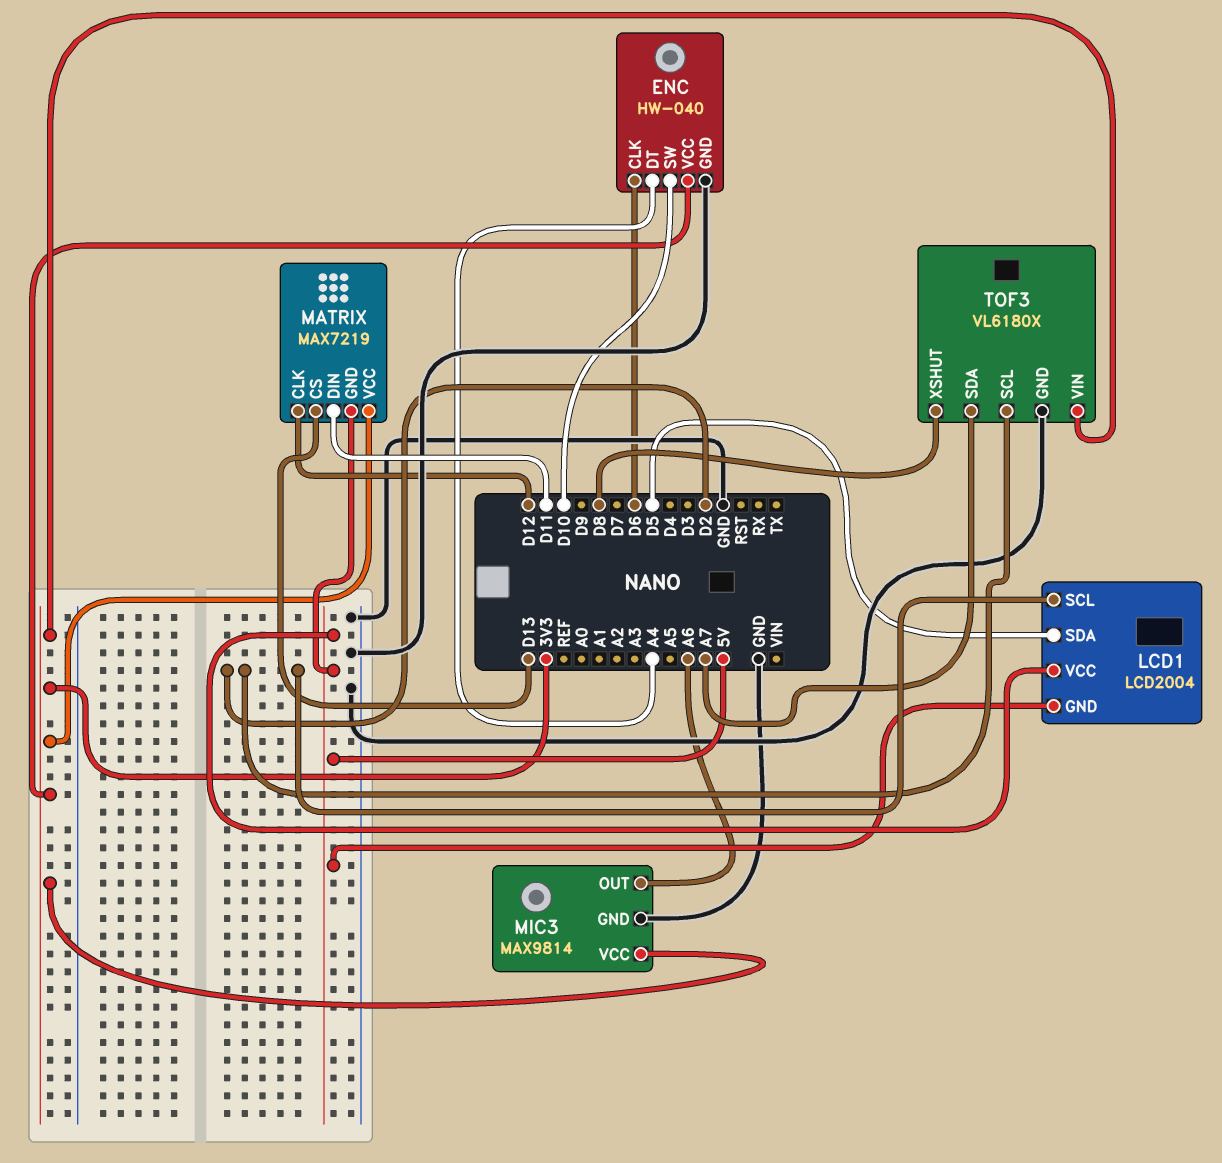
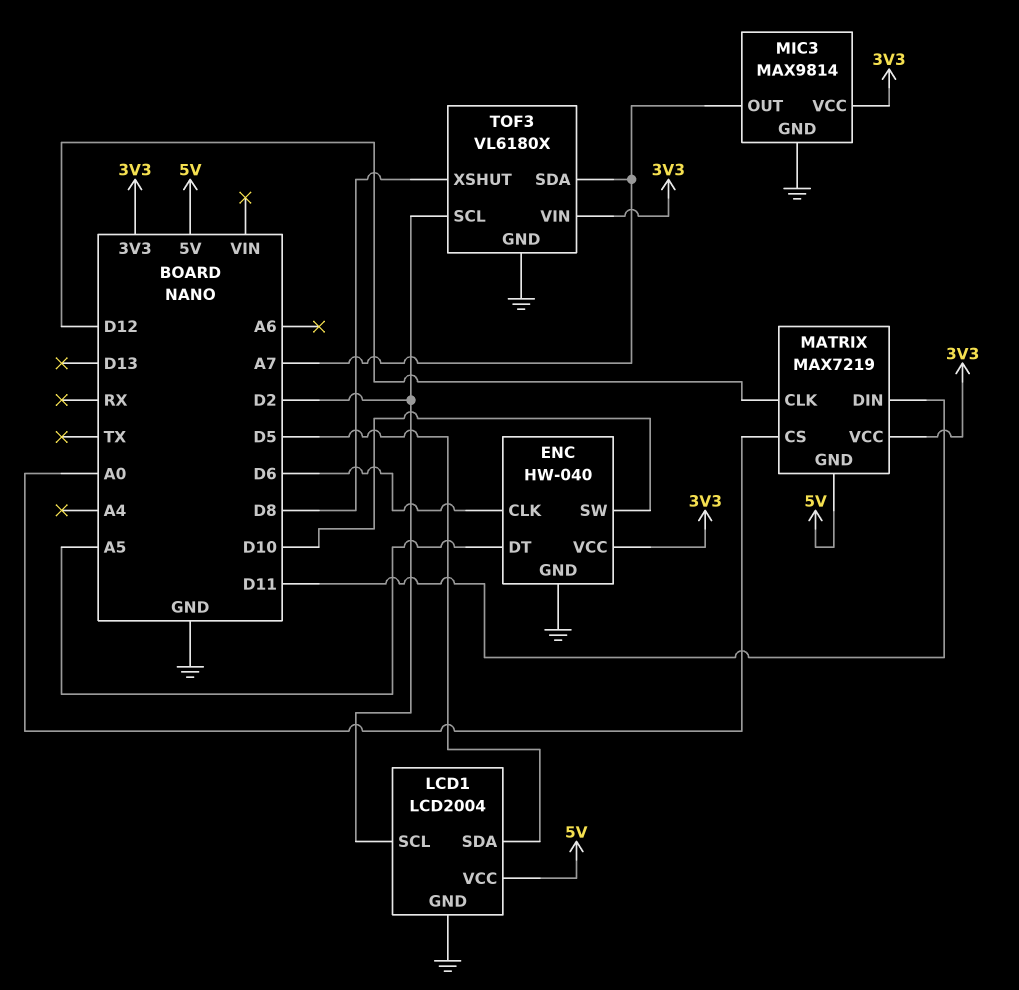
ENC pin DT: A4 -> A5
LCD1 pin GND: 5V -> GND
MATRIX pin CS: D13 -> A0
MIC3 pin OUT: A6 -> A7

